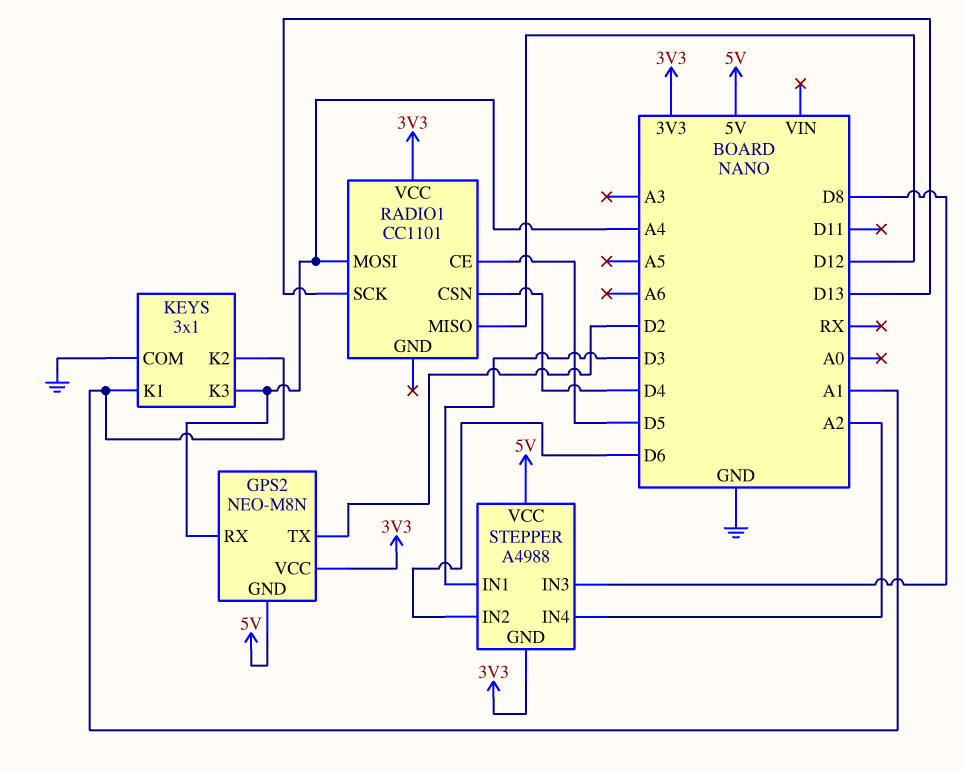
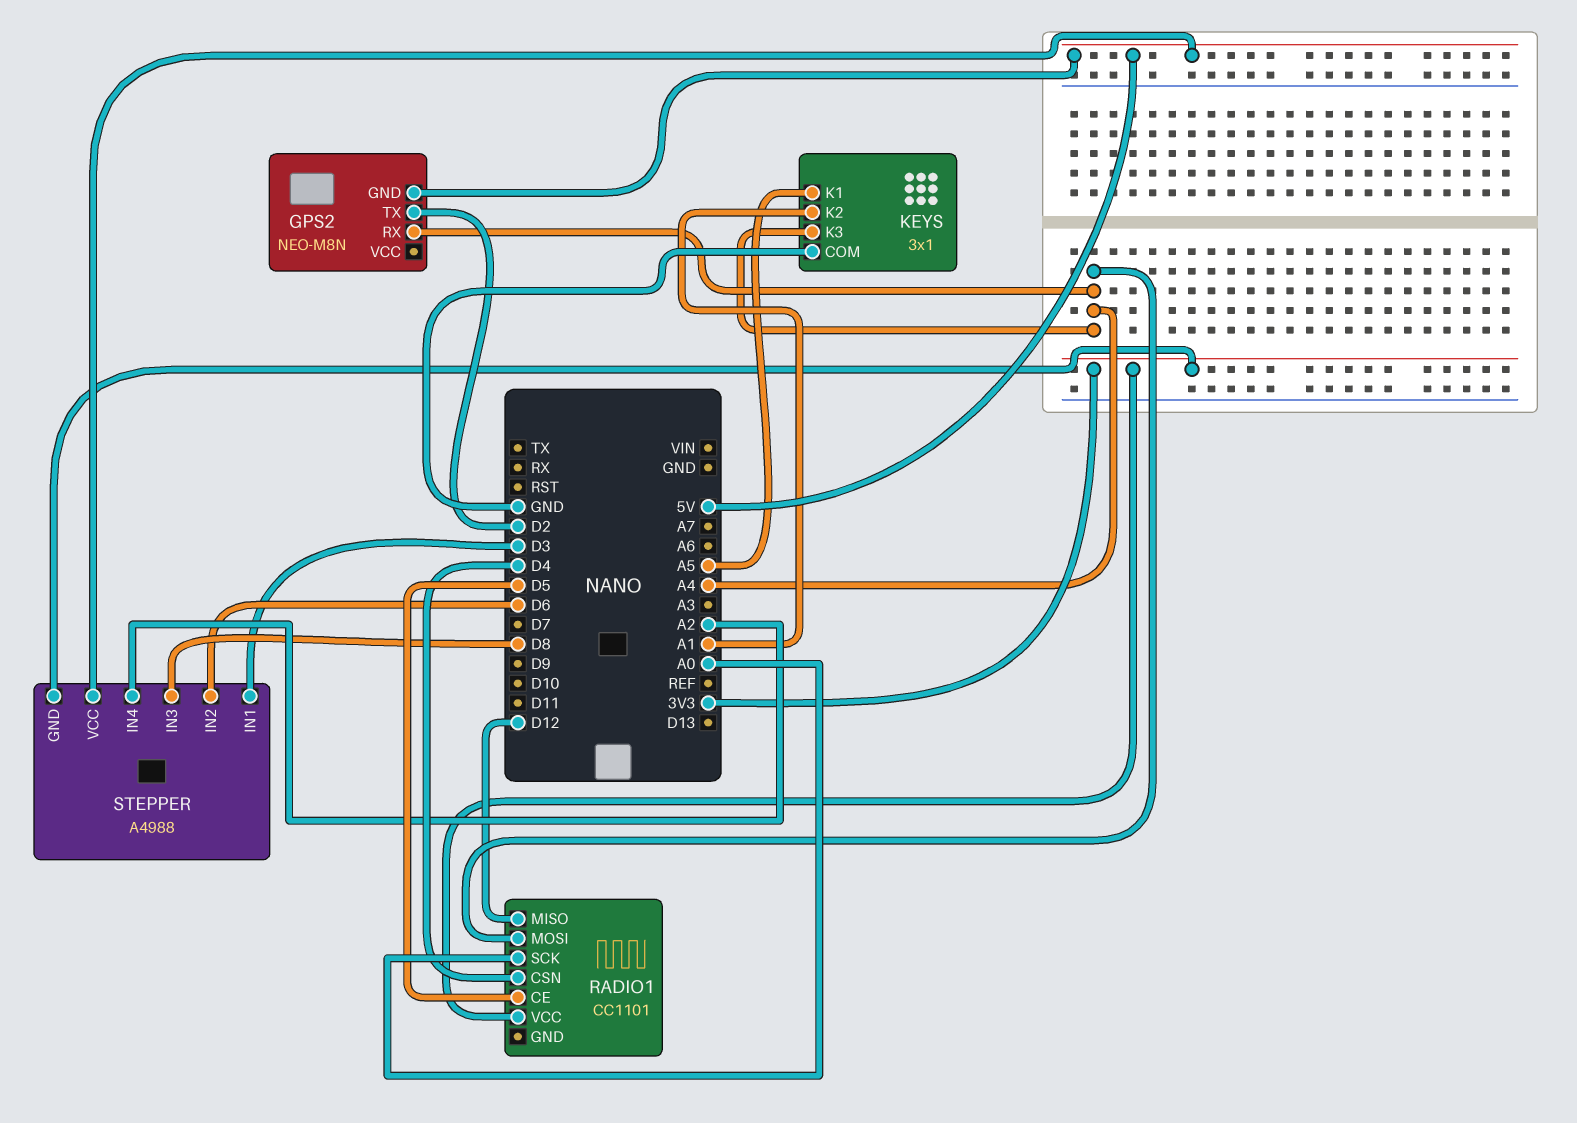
GPS2 pin VCC: 3V3 -> none
KEYS pin K1: A1 -> A5
RADIO1 pin SCK: D13 -> A0

